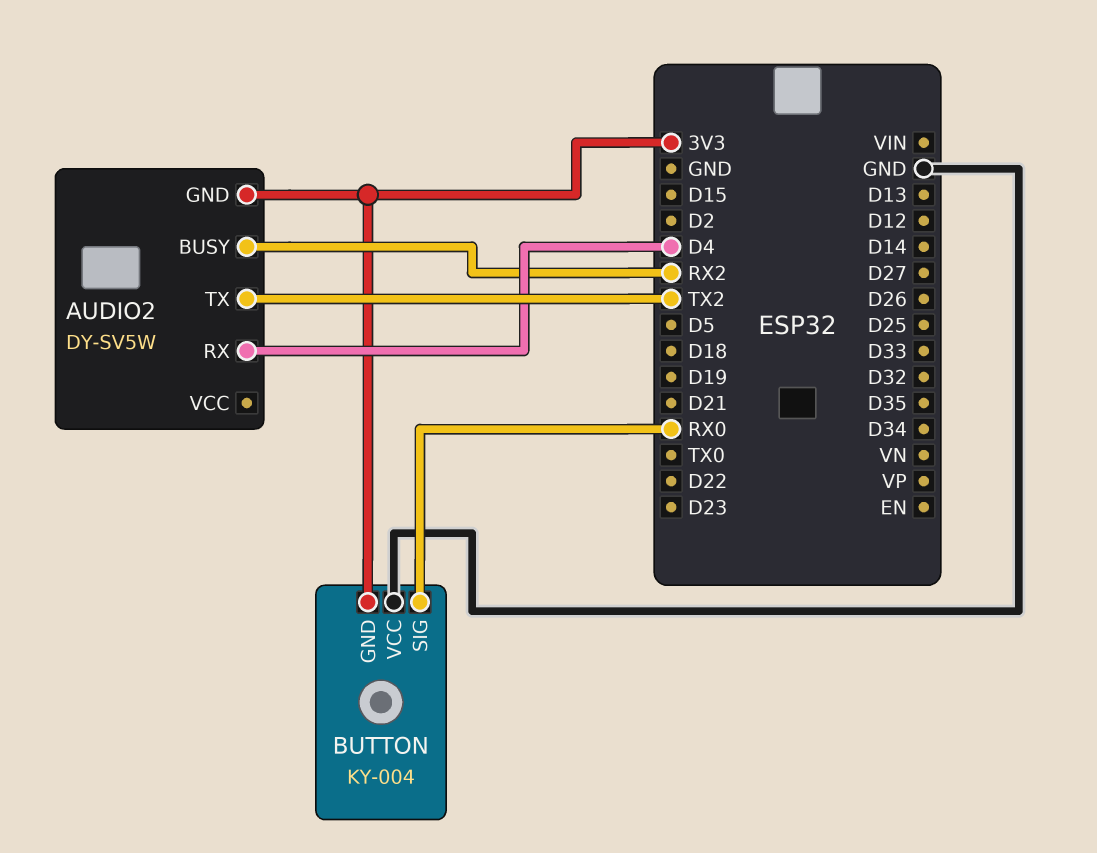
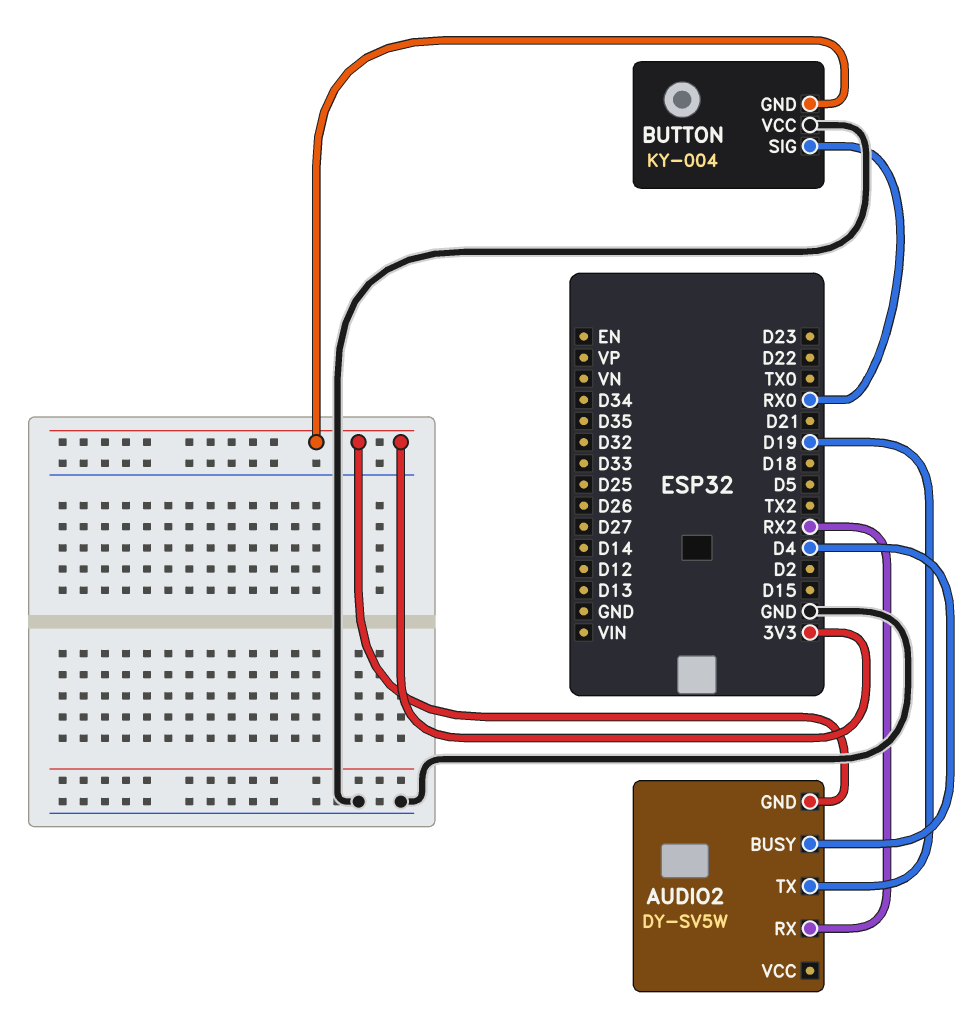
AUDIO2 pin BUSY: RX2 -> D4
AUDIO2 pin RX: D4 -> RX2
AUDIO2 pin TX: TX2 -> D19

